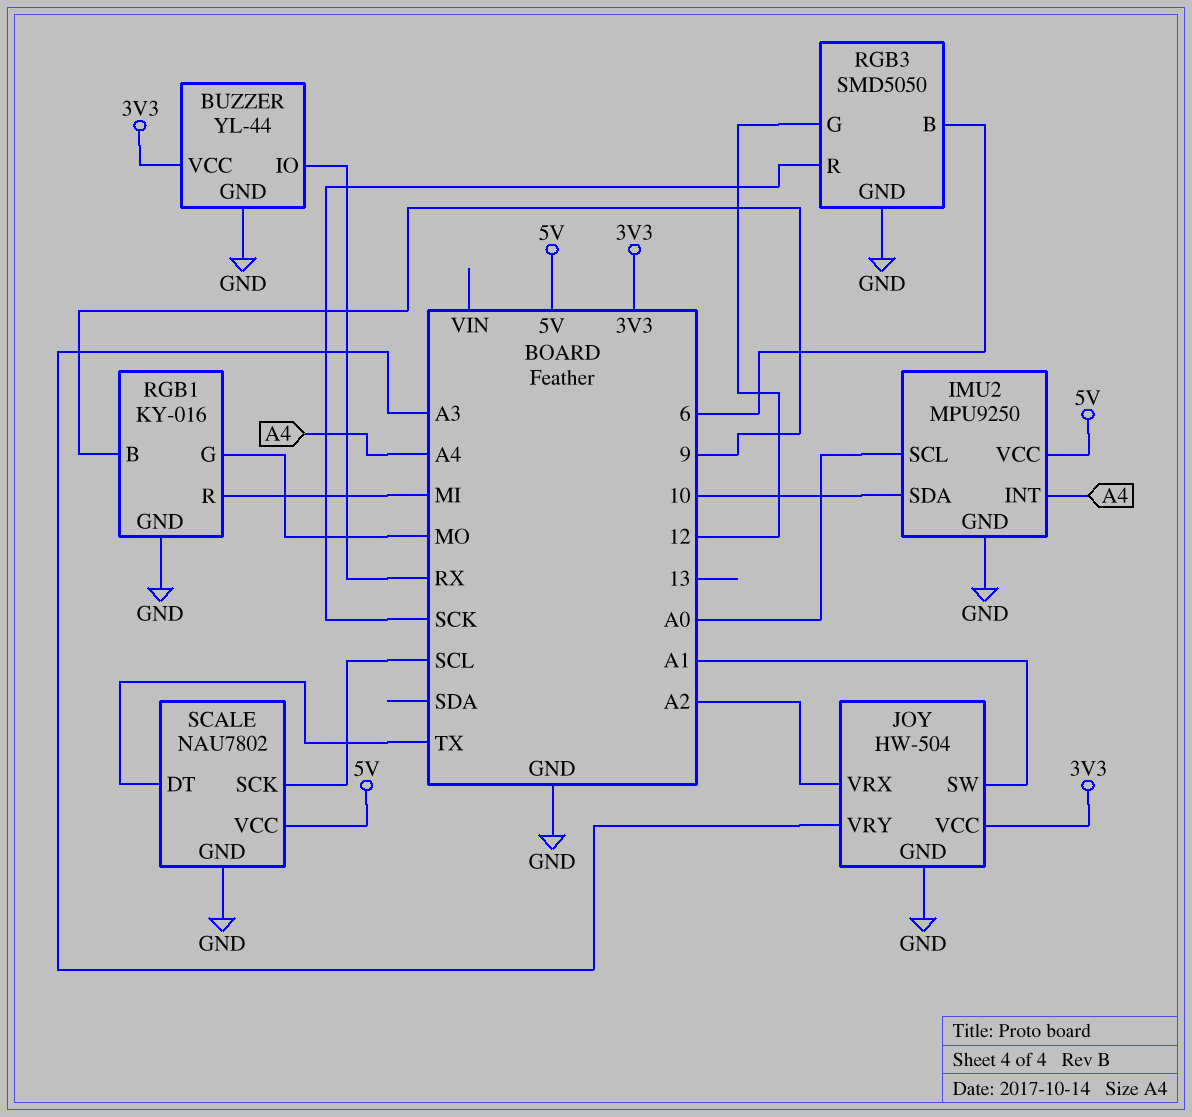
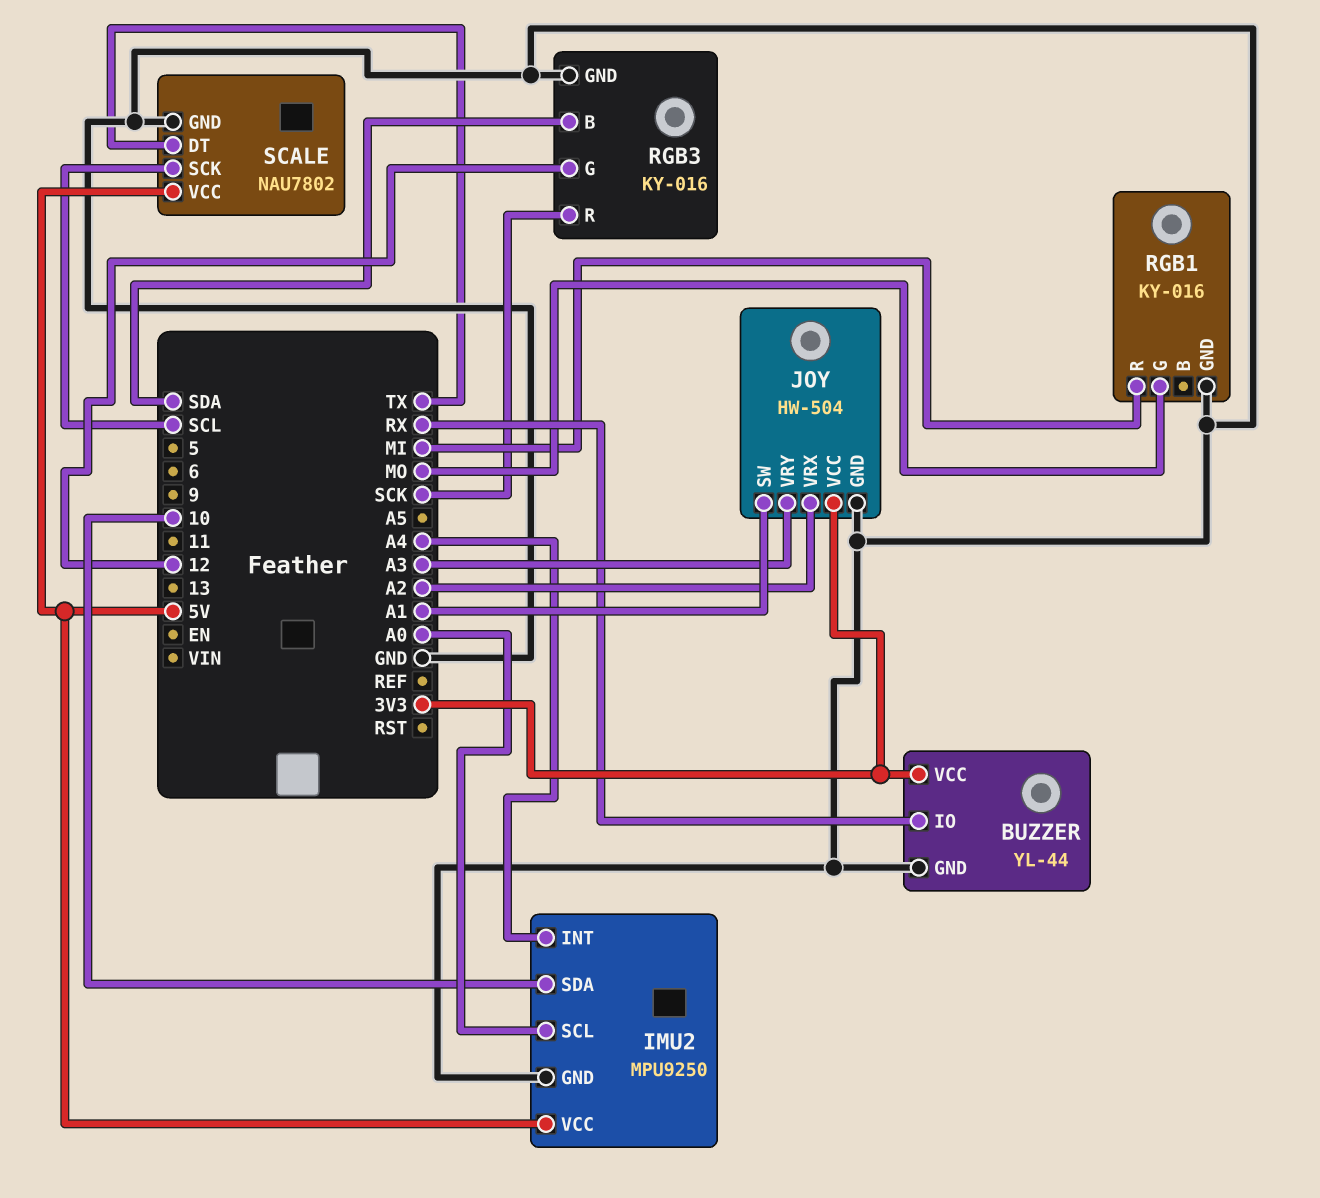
RGB1 pin B: 9 -> none
RGB3: SMD5050 -> KY-016
RGB3 pin B: 6 -> SDA

